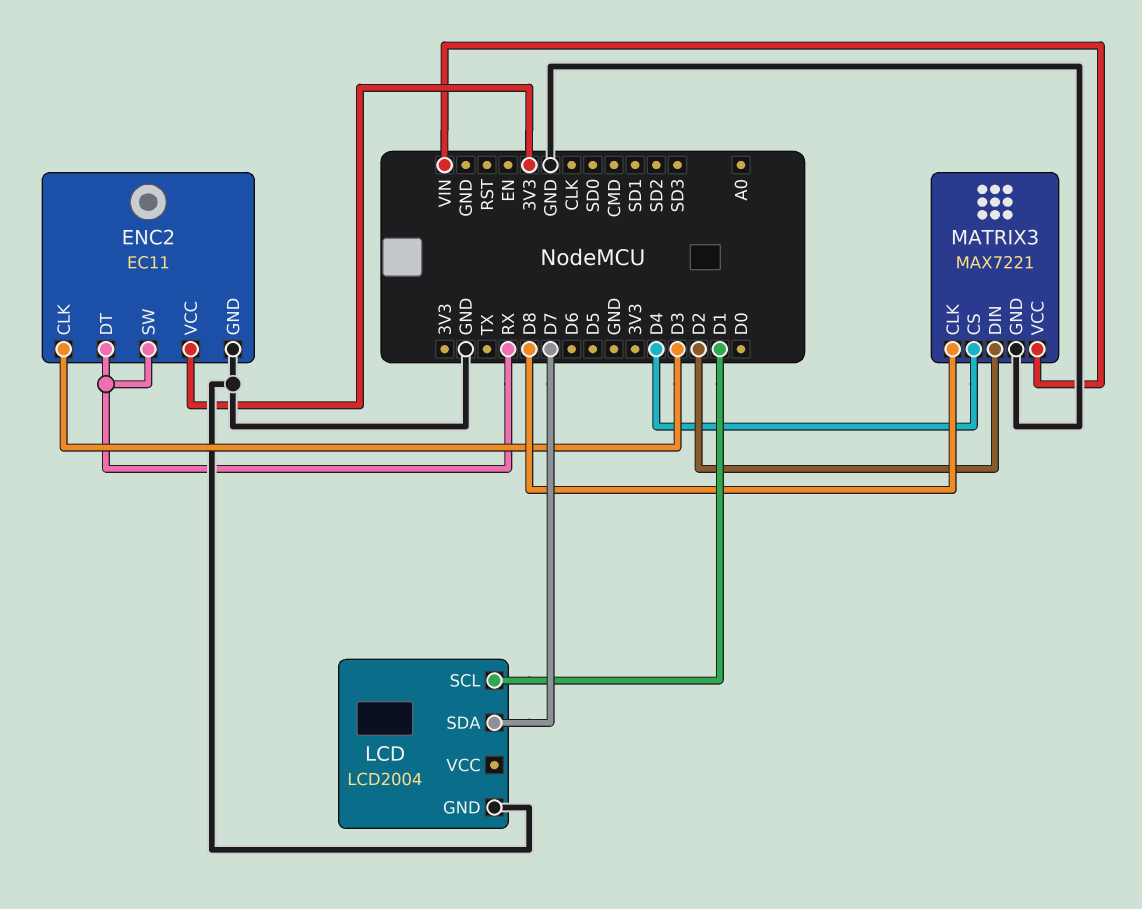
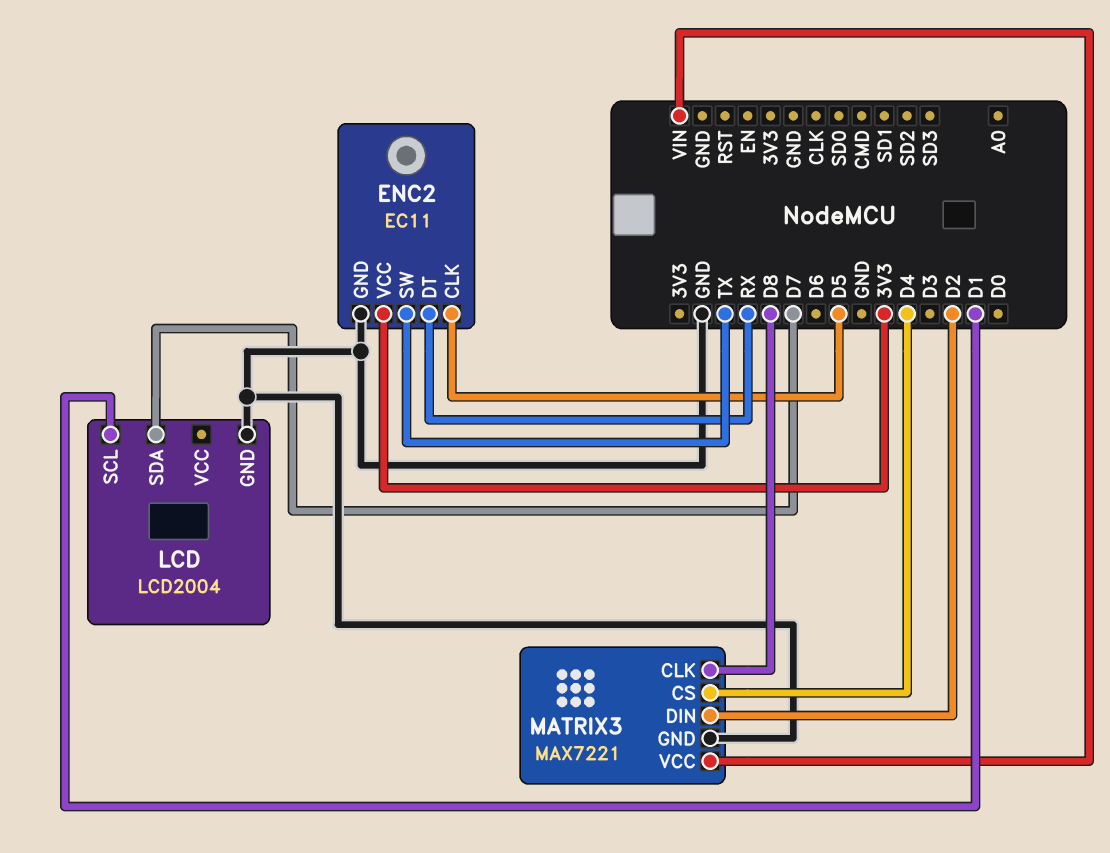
ENC2 pin CLK: D3 -> D5
ENC2 pin SW: RX -> TX

